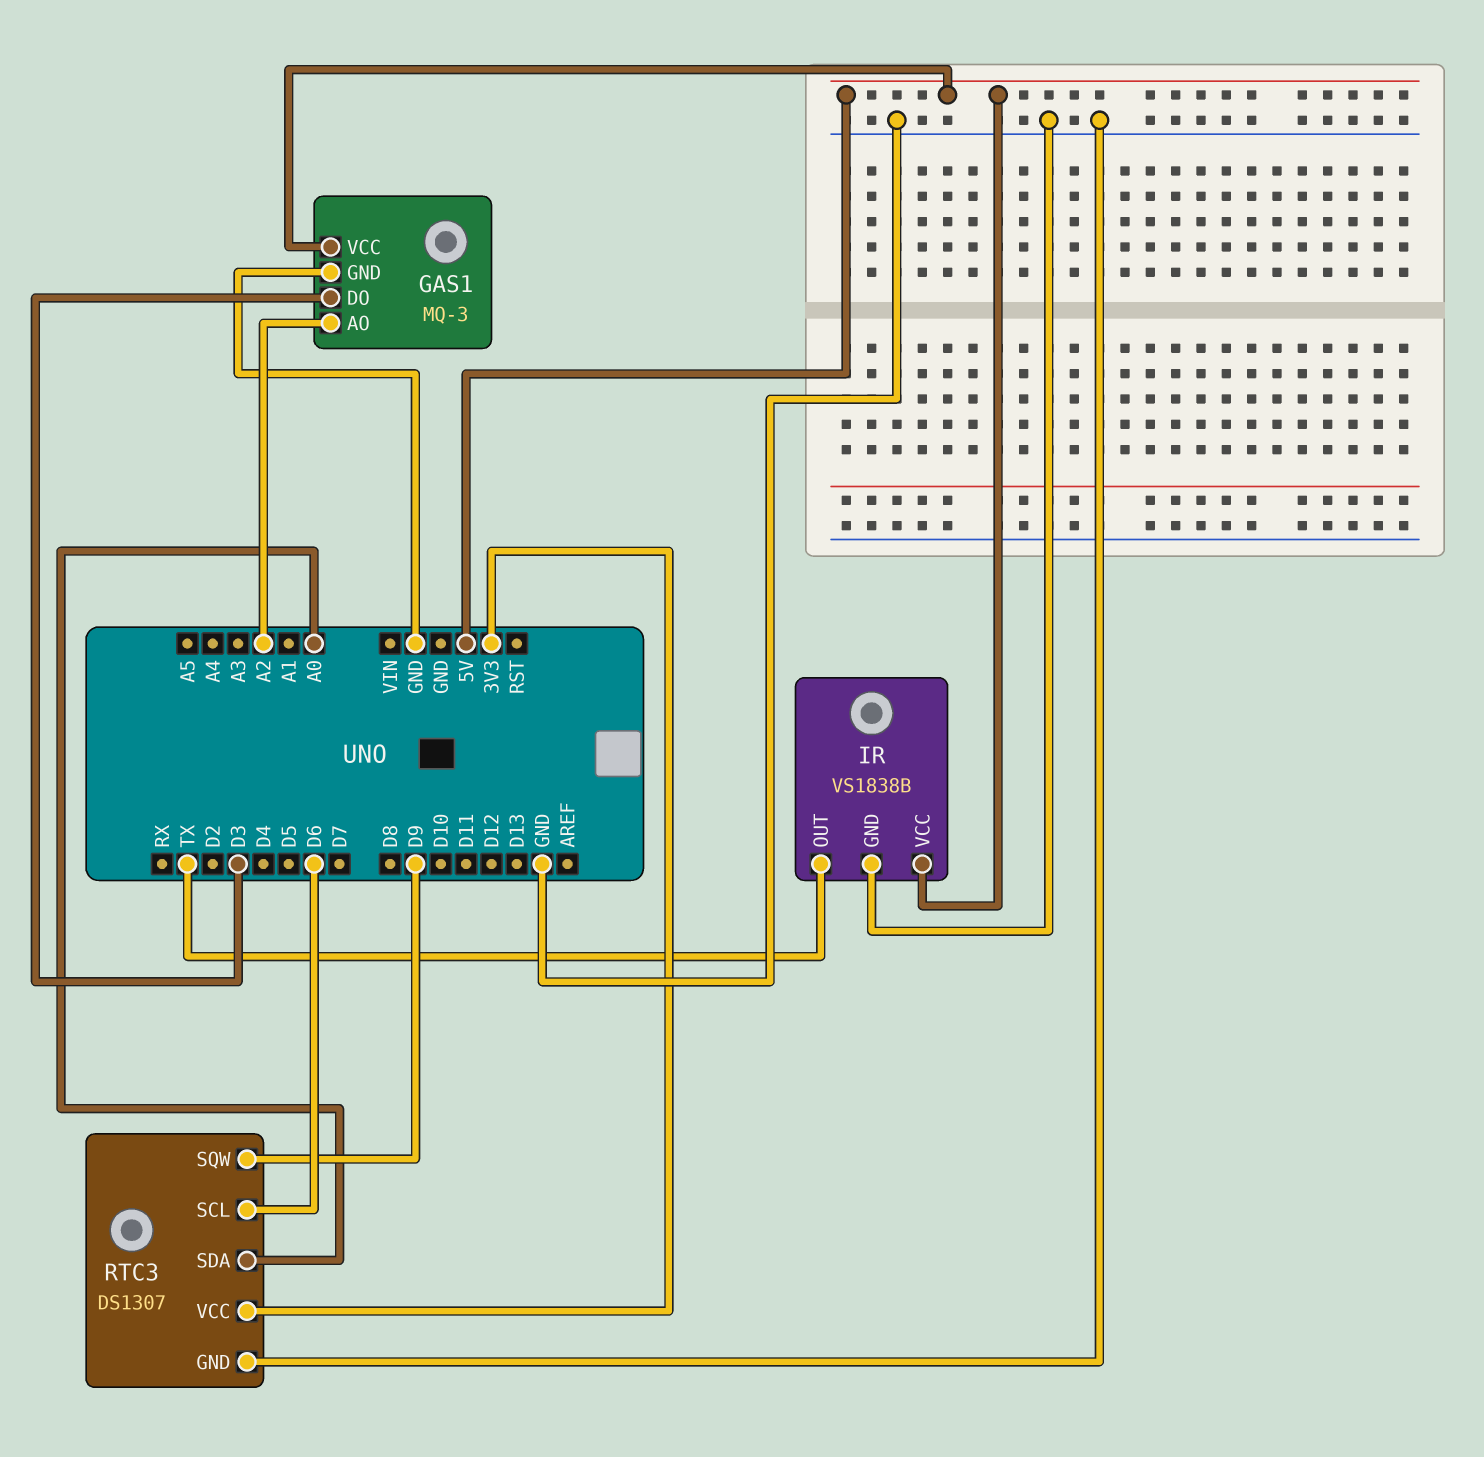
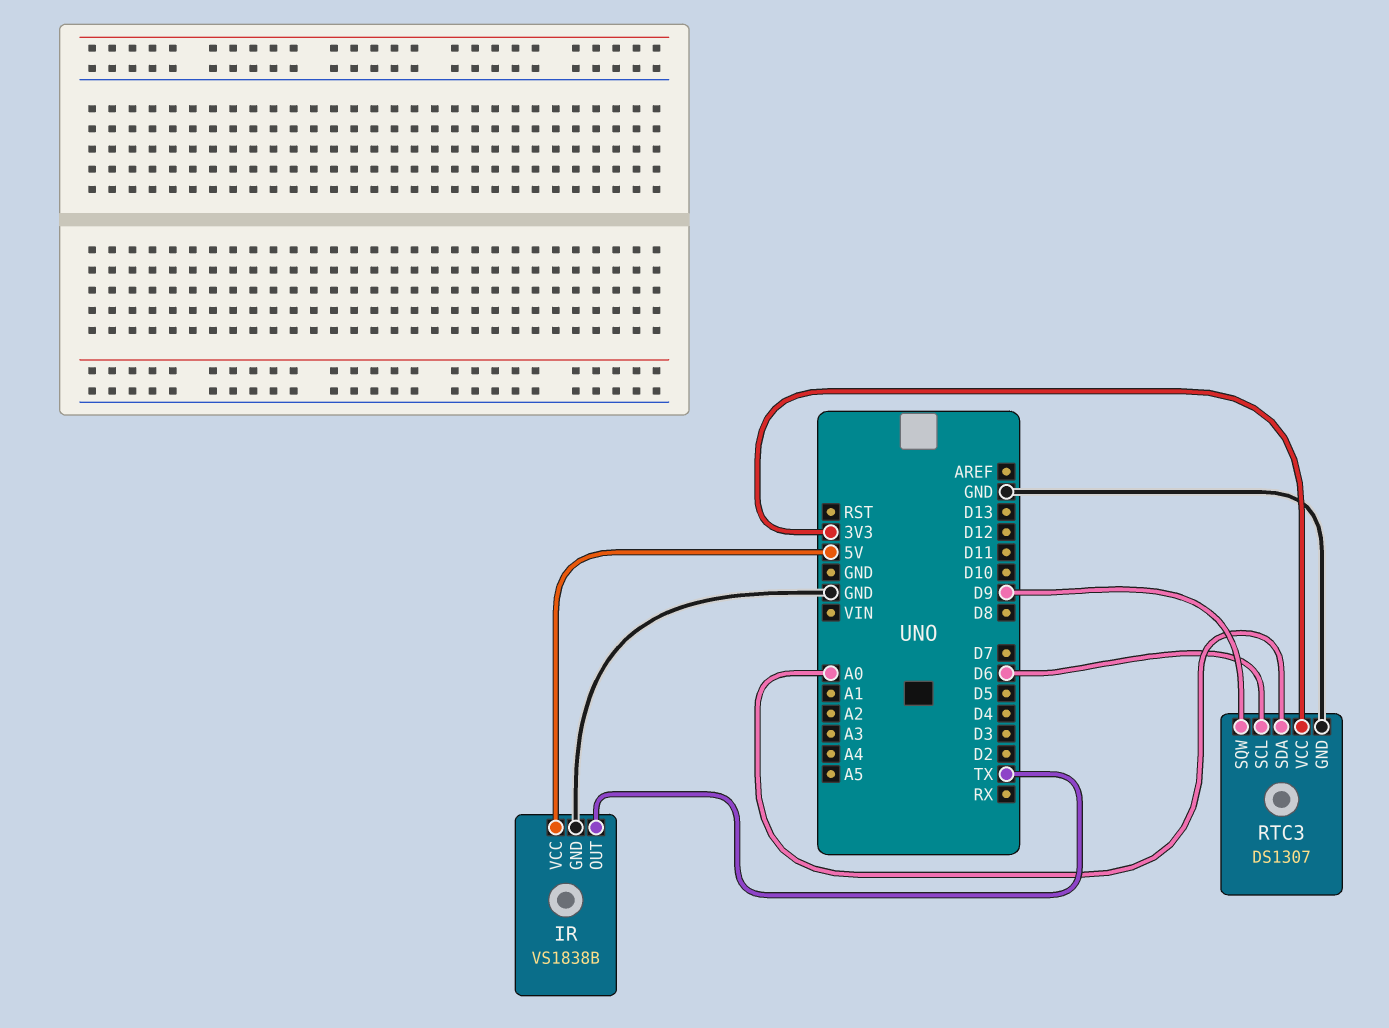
GAS1: MQ-3 -> none
GAS1 pin AO: A2 -> none
GAS1 pin DO: D3 -> none
GAS1 pin GND: GND -> none
GAS1 pin VCC: 5V -> none

